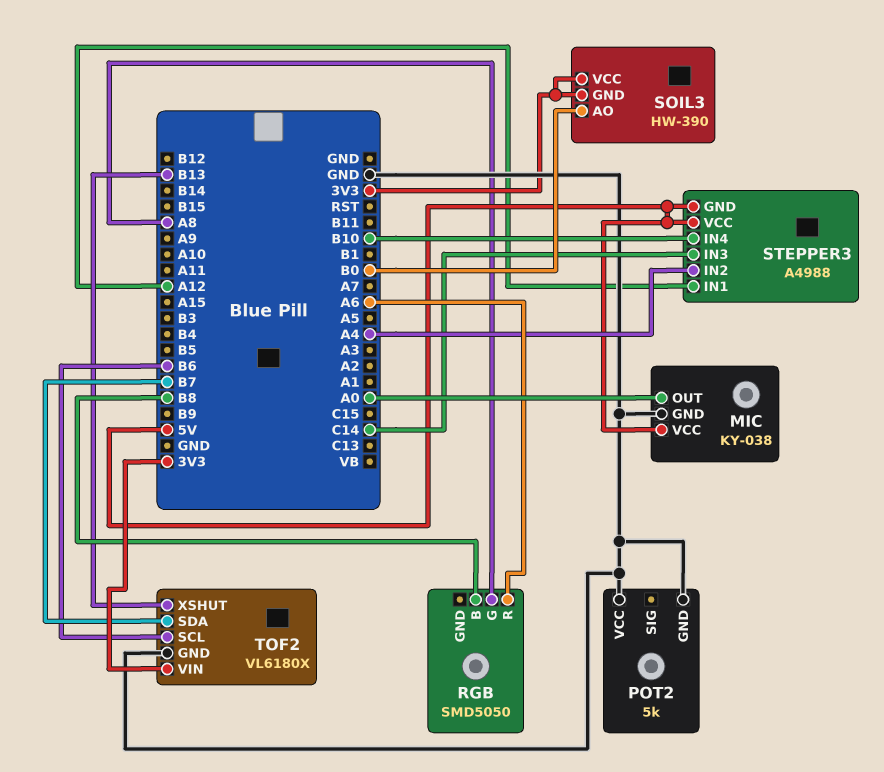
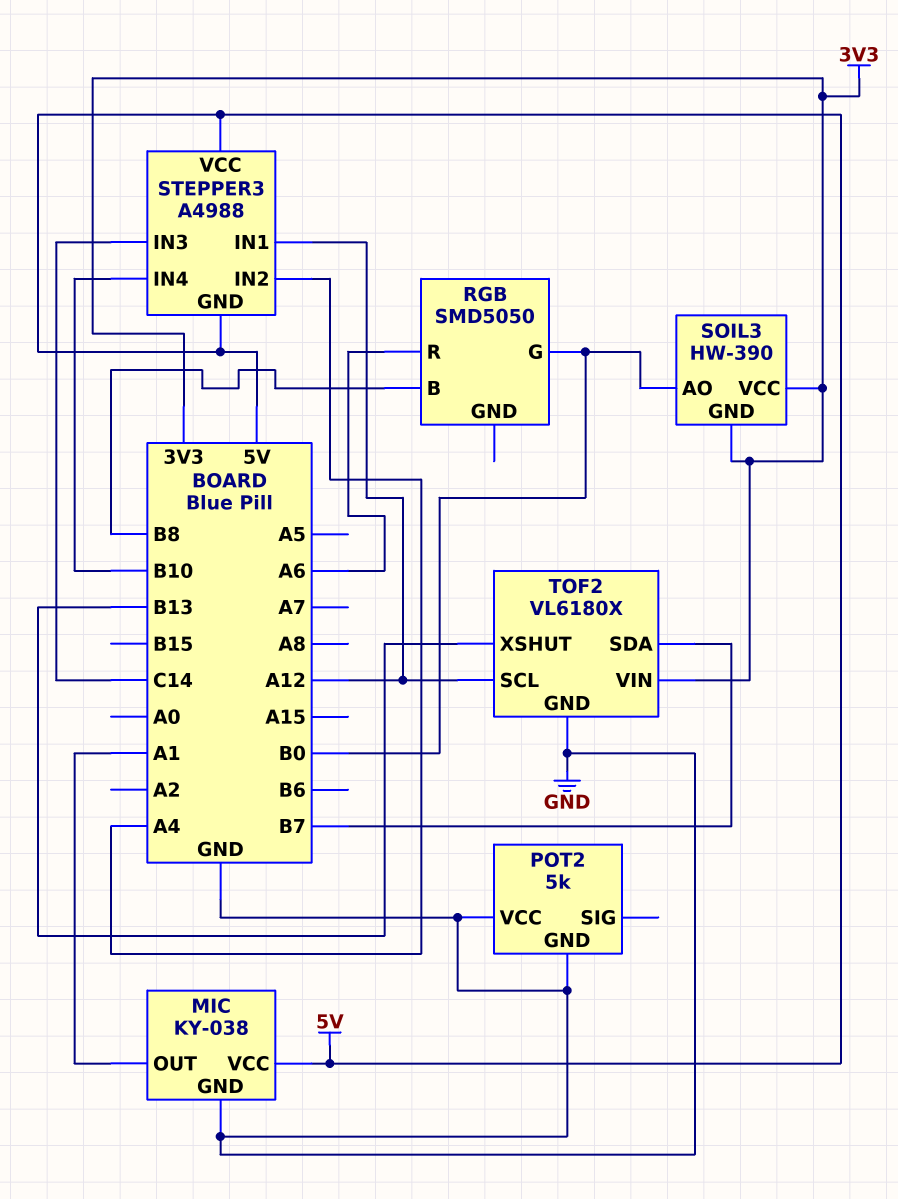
MIC pin OUT: A0 -> A1
RGB pin G: A8 -> B0
TOF2 pin SCL: B6 -> A12

